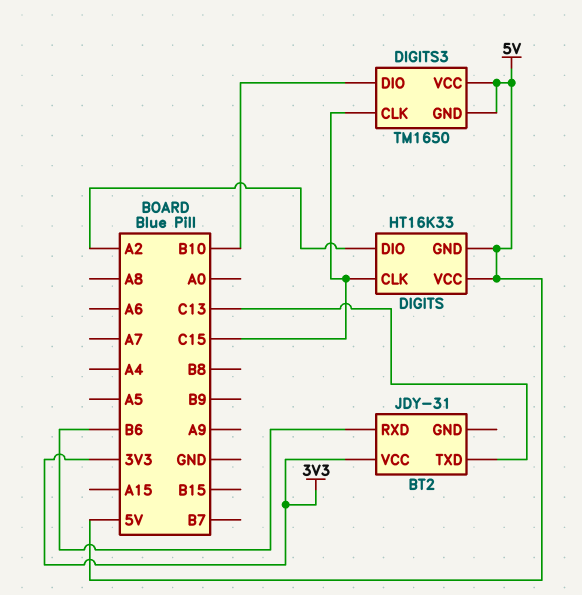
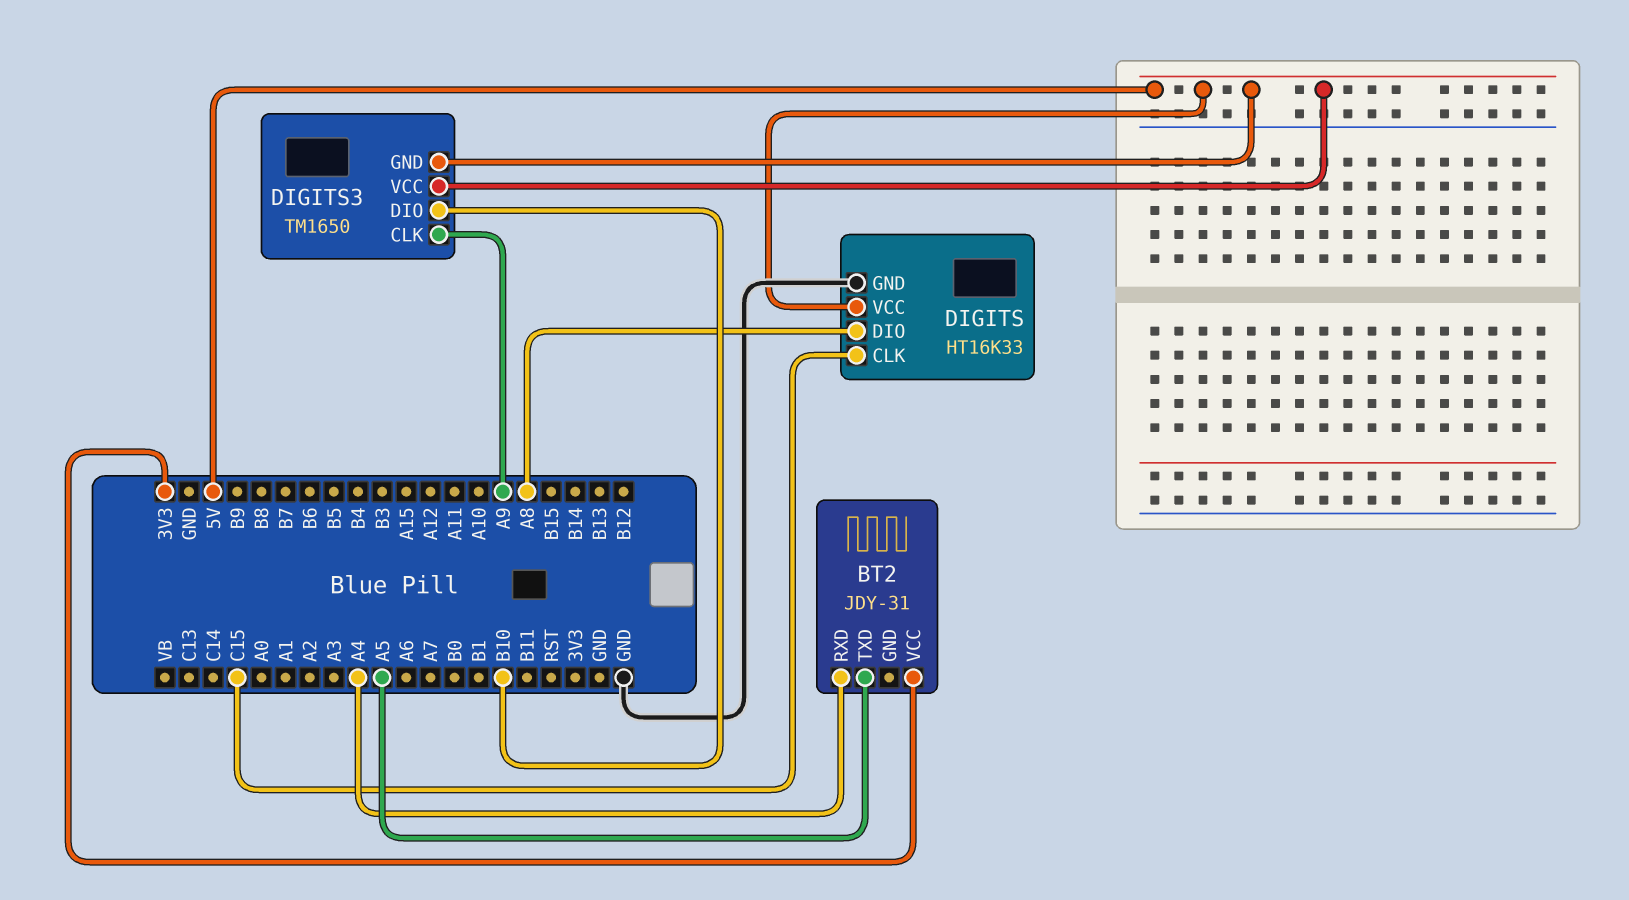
BT2 pin RXD: B6 -> A4
BT2 pin TXD: C13 -> A5
DIGITS pin DIO: A2 -> A8
DIGITS pin GND: 5V -> GND
DIGITS3 pin CLK: C15 -> A9

